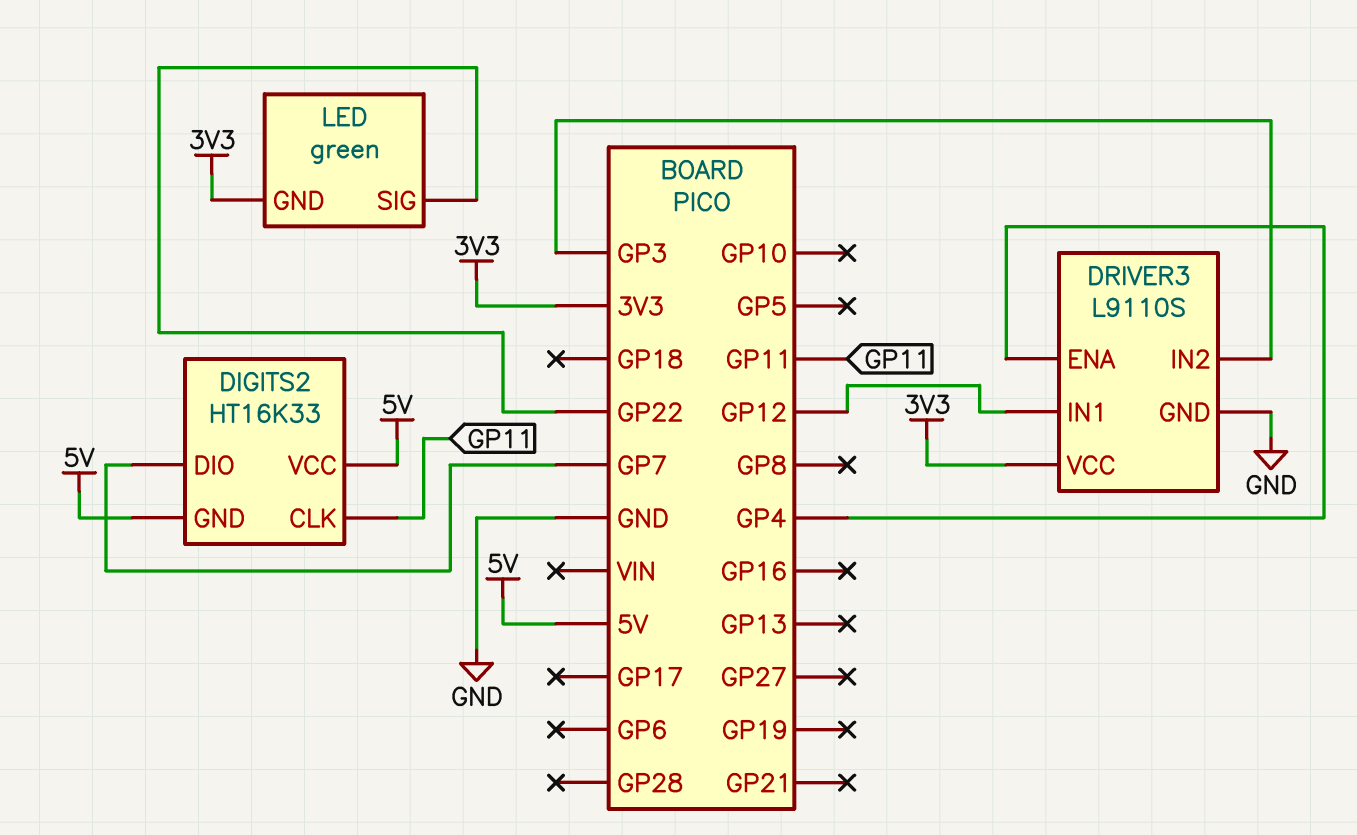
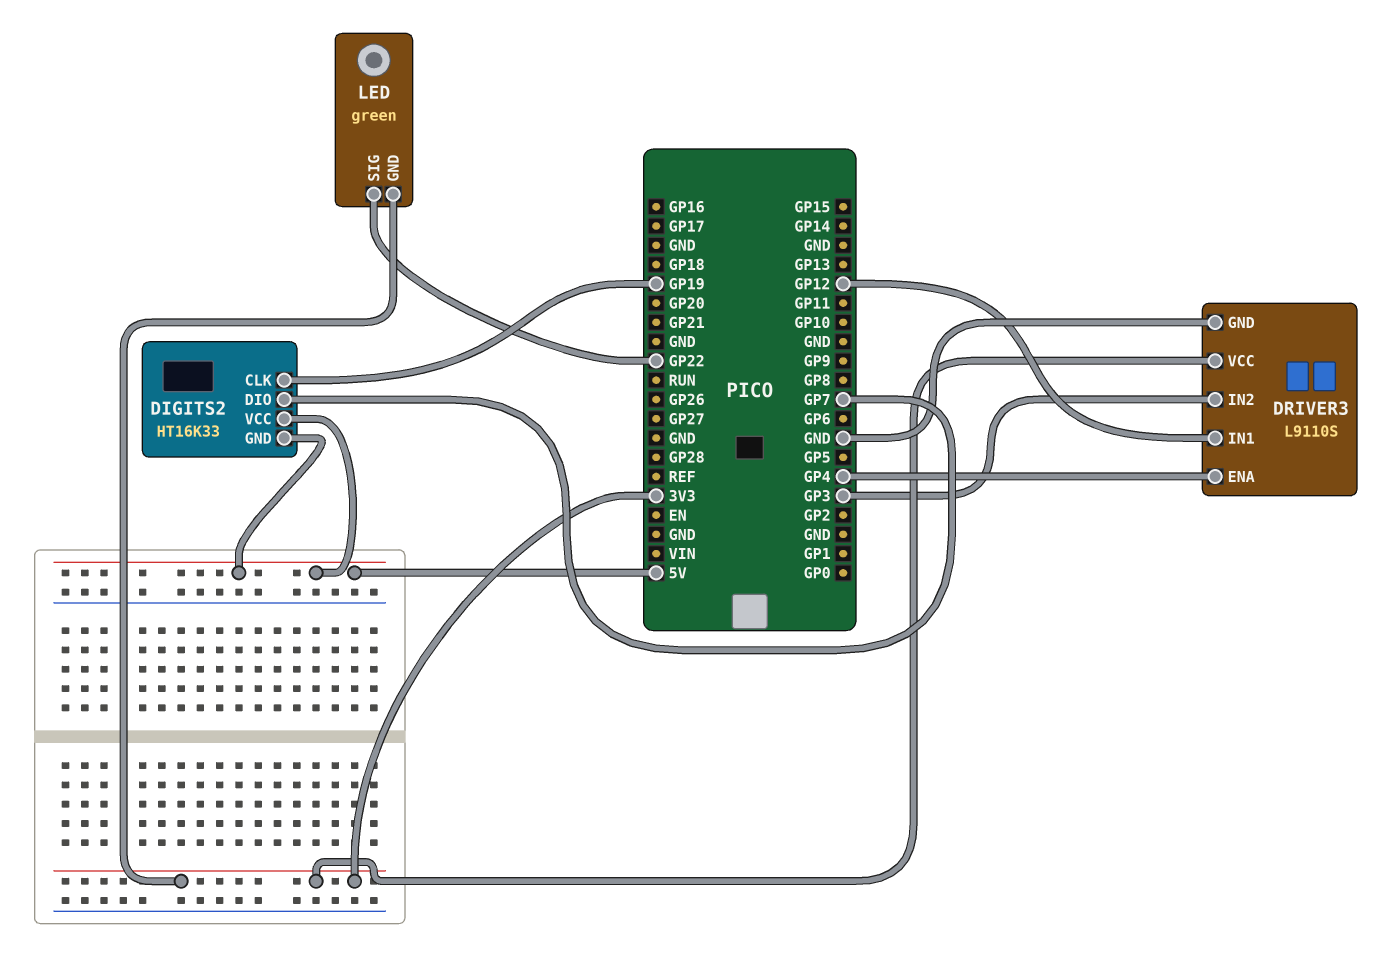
DIGITS2 pin CLK: GP11 -> GP19

